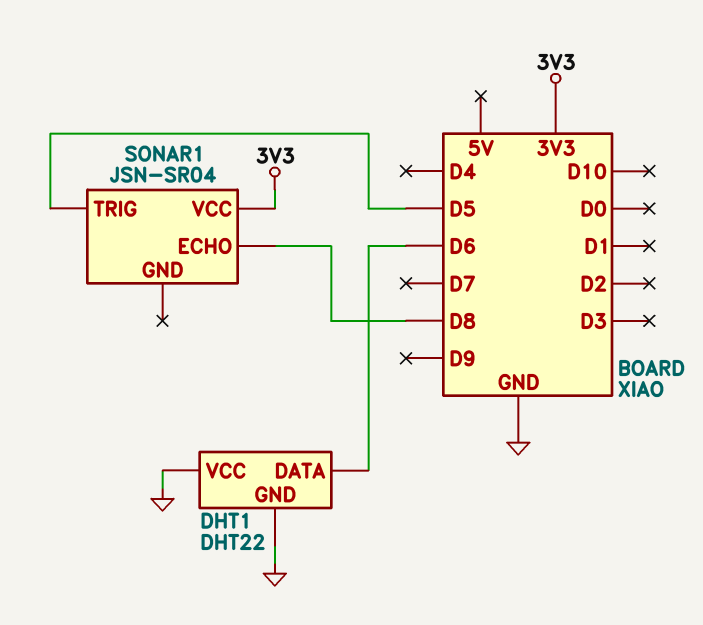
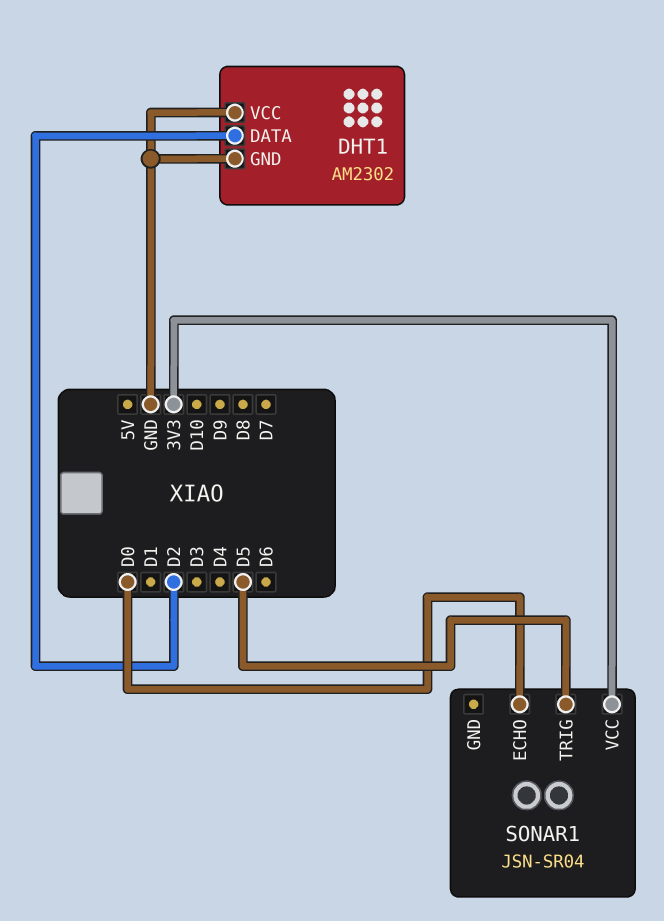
DHT1: DHT22 -> AM2302
DHT1 pin DATA: D6 -> D2
SONAR1 pin ECHO: D8 -> D0

